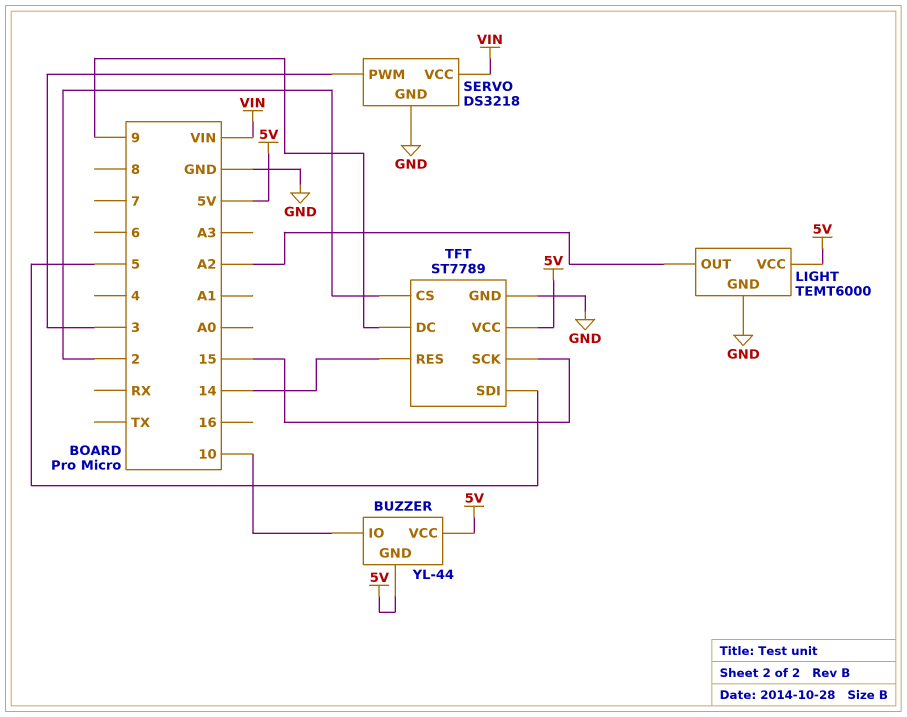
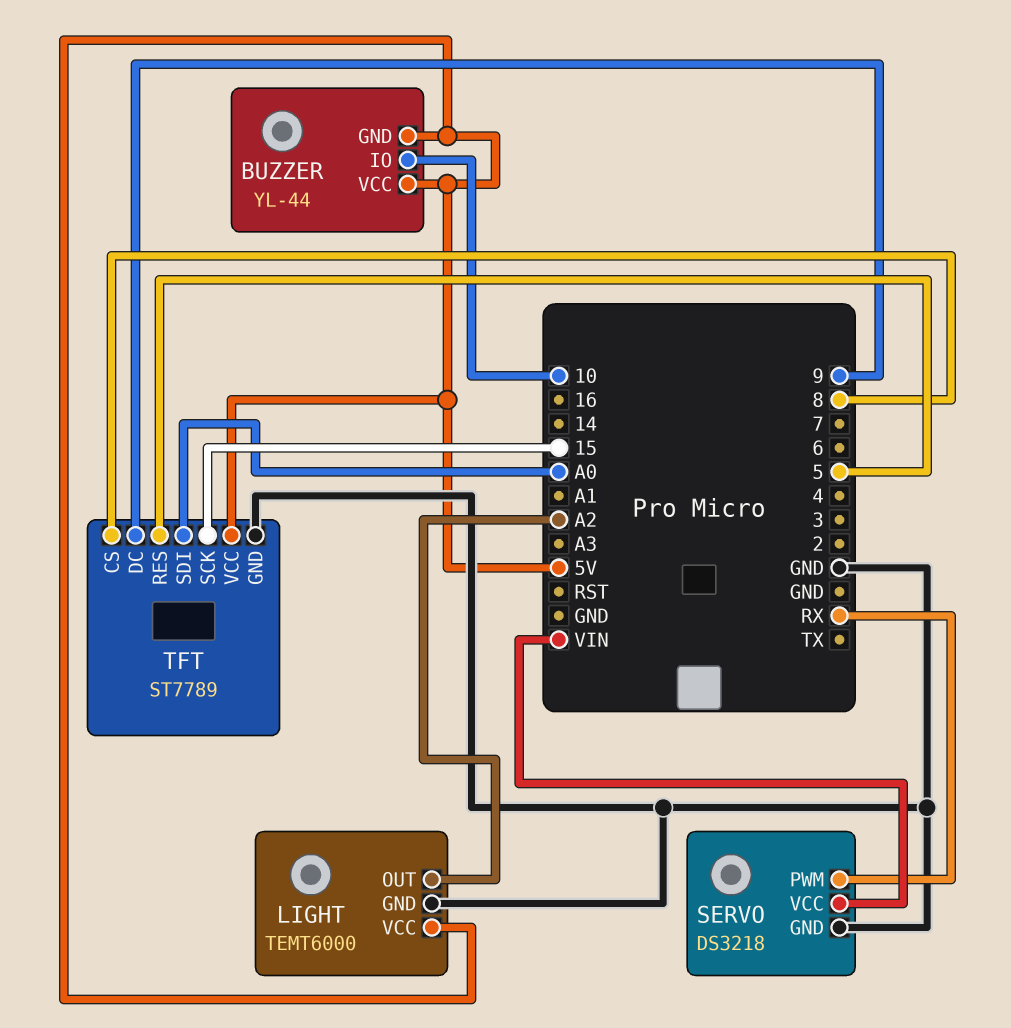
SERVO pin PWM: 3 -> RX
TFT pin CS: 2 -> 8
TFT pin RES: 14 -> 5
TFT pin SDI: 5 -> A0

